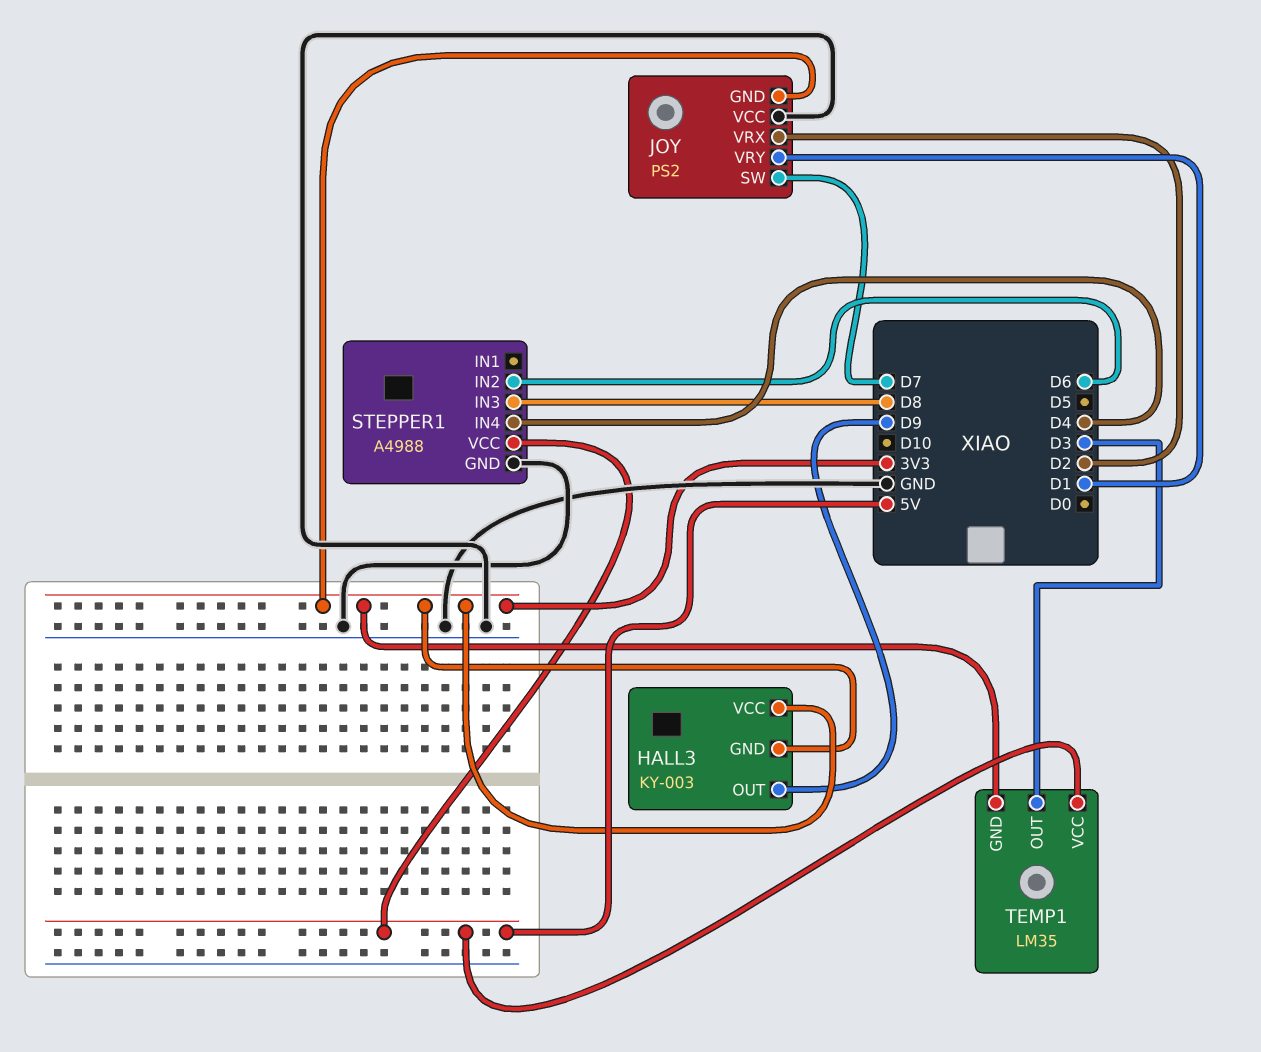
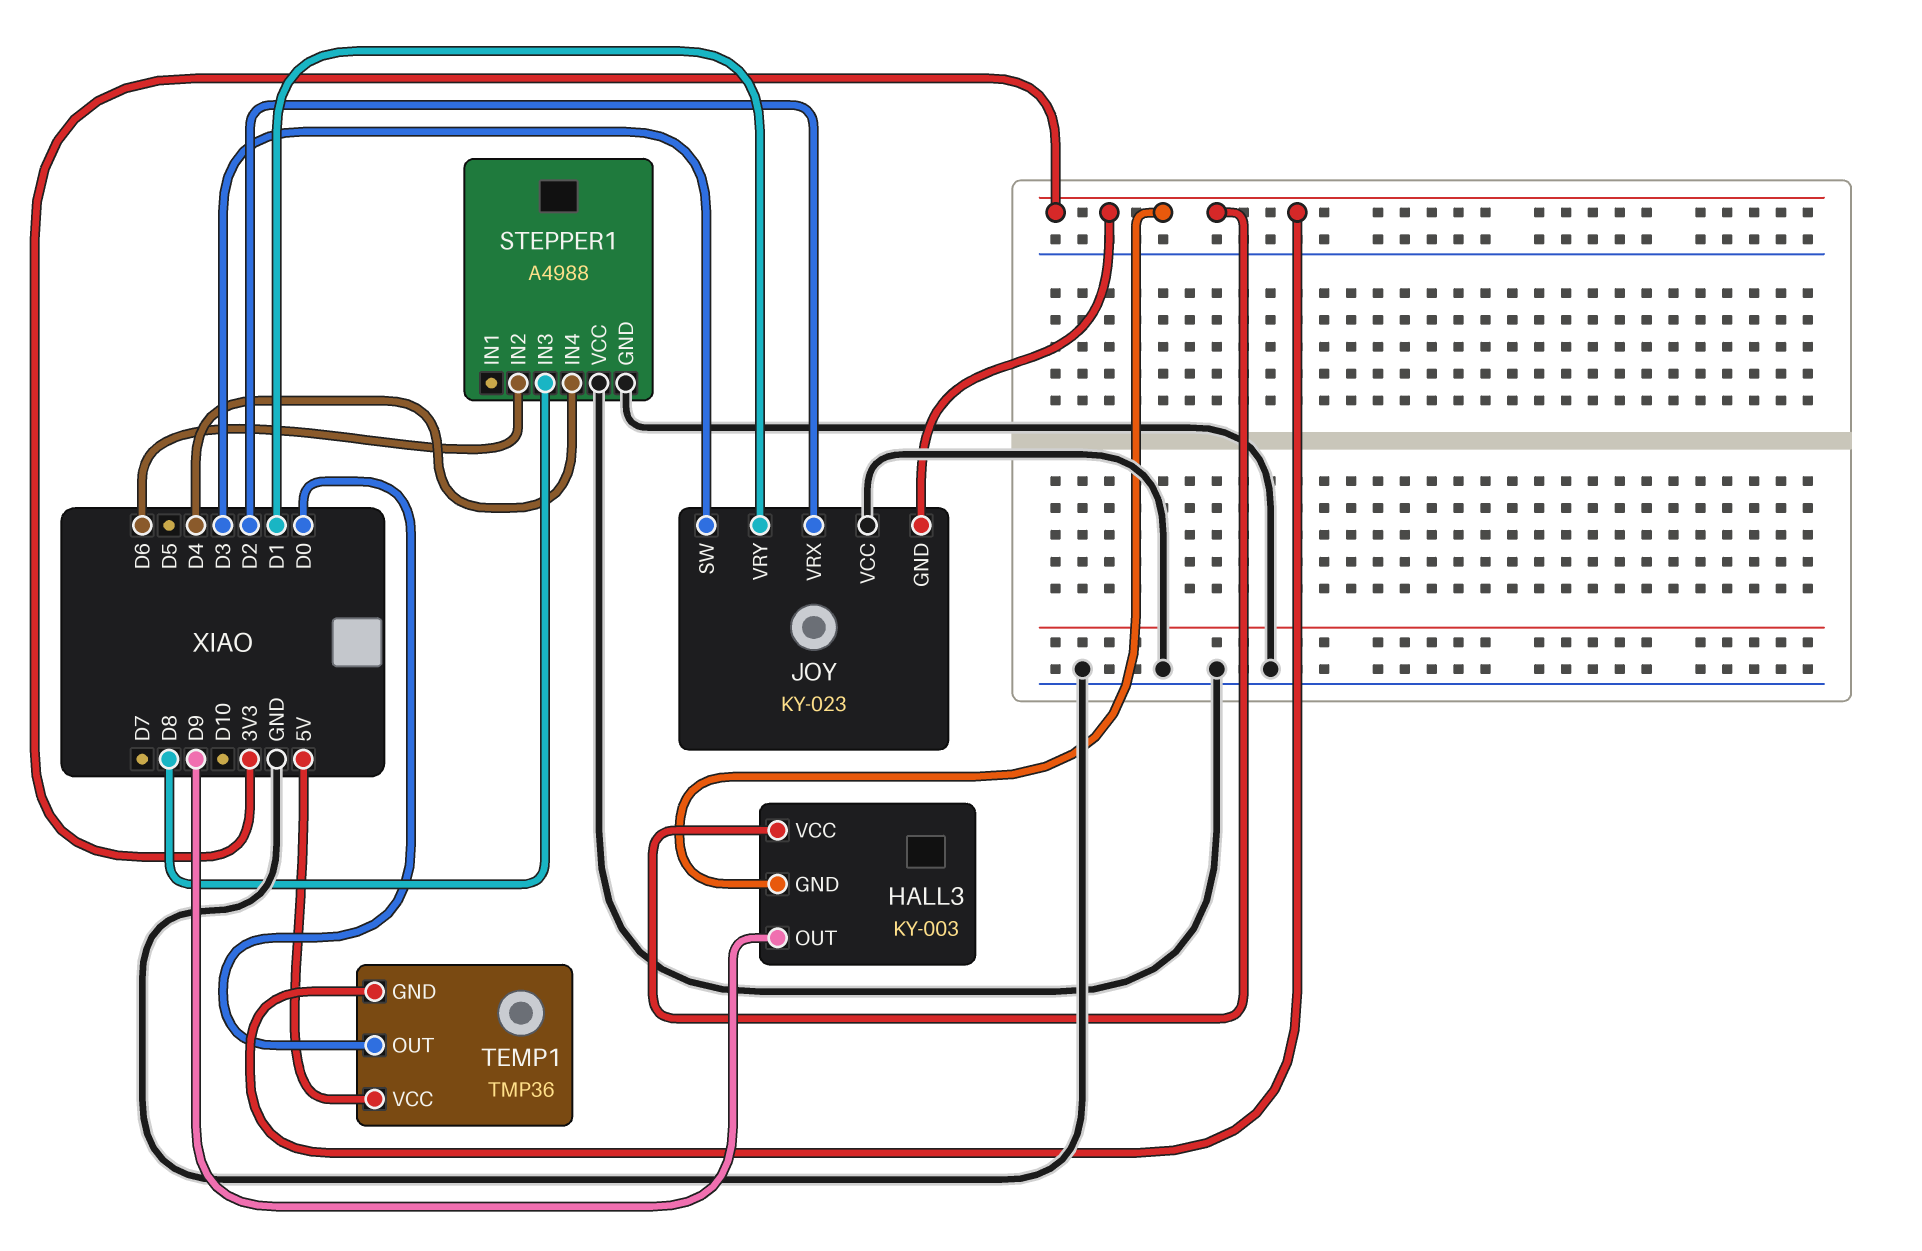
JOY: PS2 -> KY-023
JOY pin SW: D7 -> D3
STEPPER1 pin VCC: 5V -> GND
TEMP1: LM35 -> TMP36
TEMP1 pin OUT: D3 -> D0

